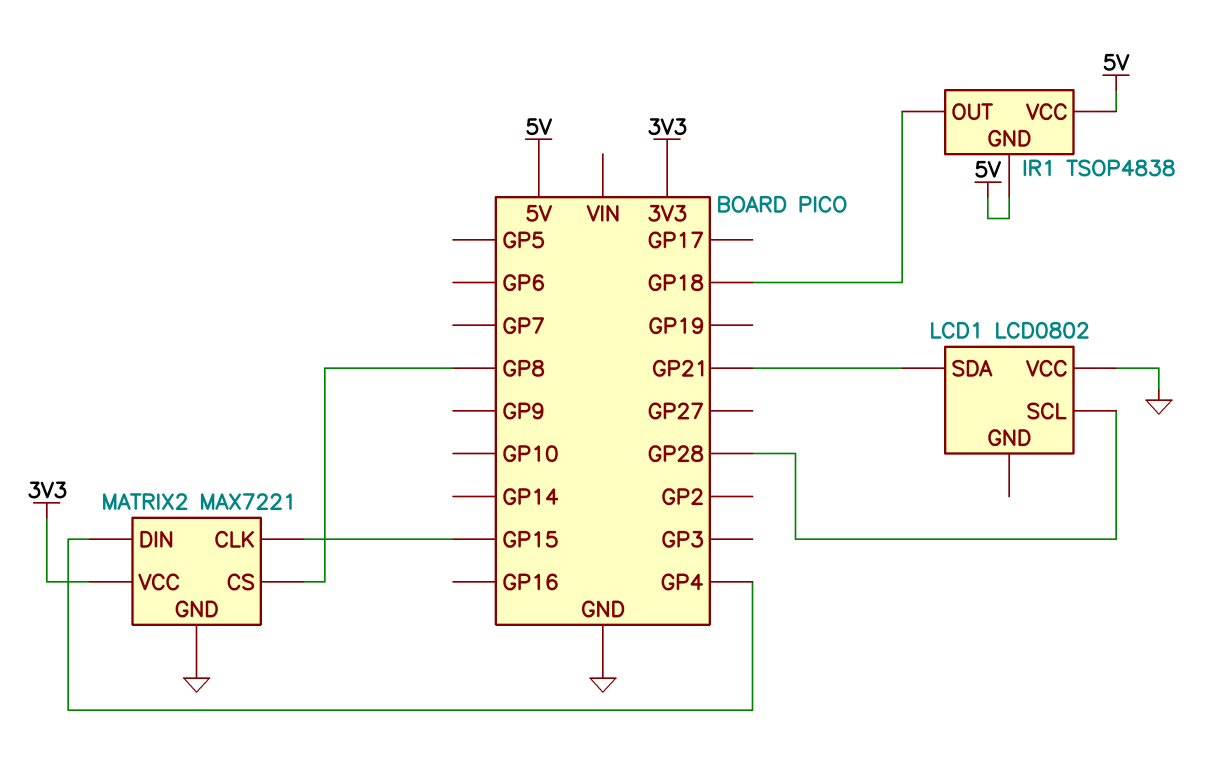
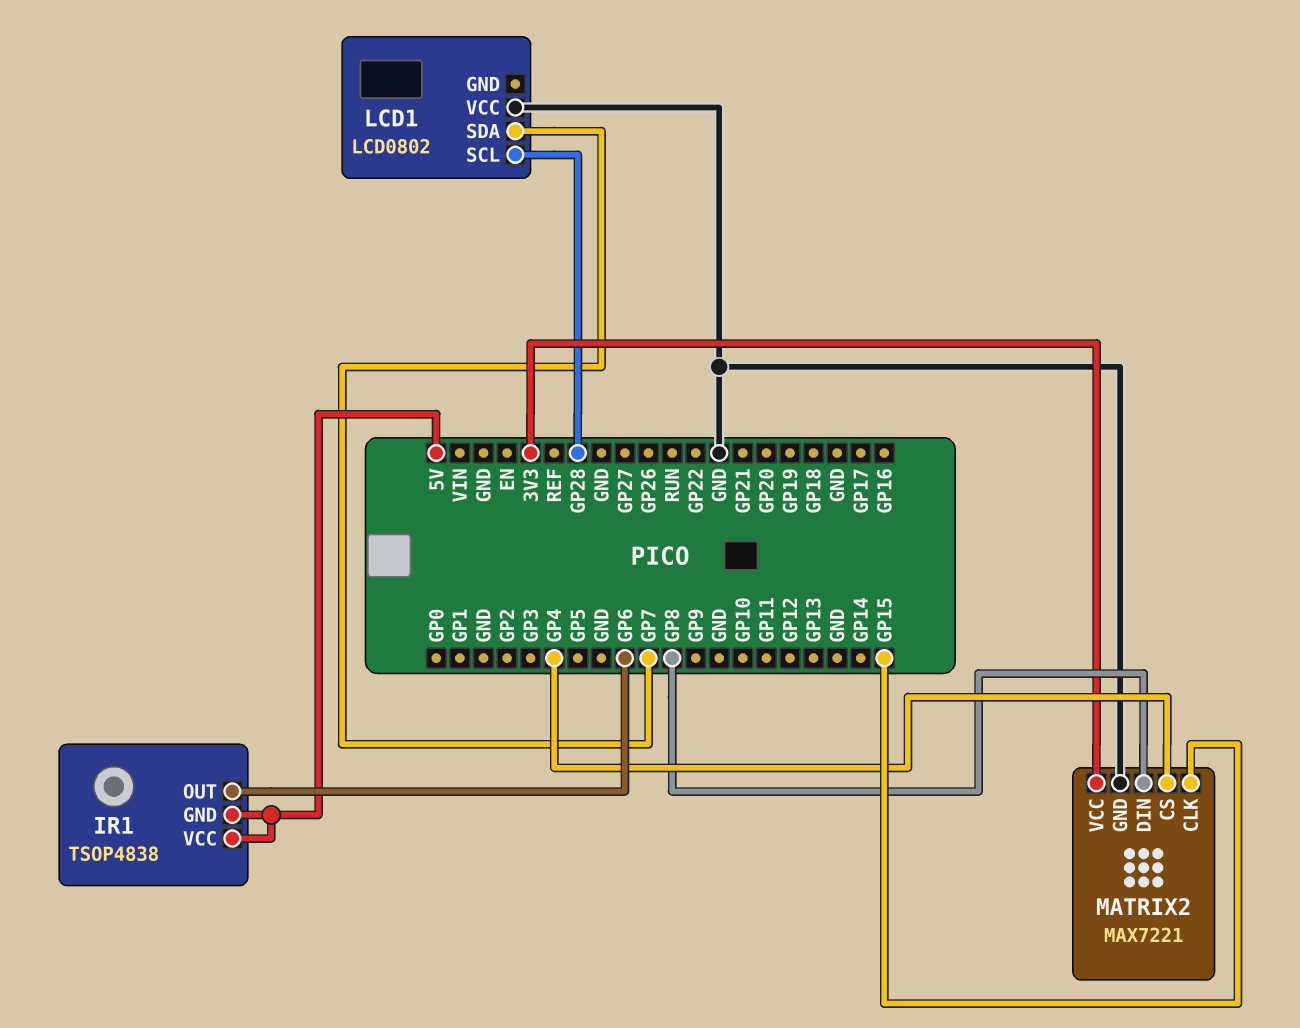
IR1 pin OUT: GP18 -> GP6
LCD1 pin SDA: GP21 -> GP7
MATRIX2 pin CS: GP8 -> GP4
MATRIX2 pin DIN: GP4 -> GP8

